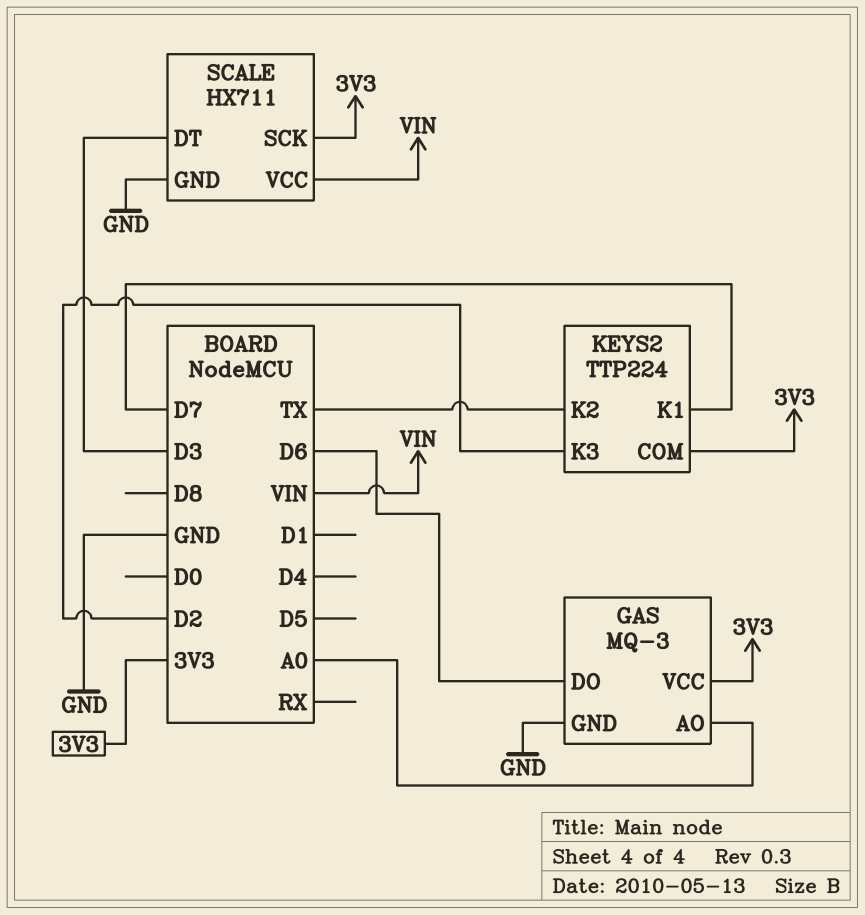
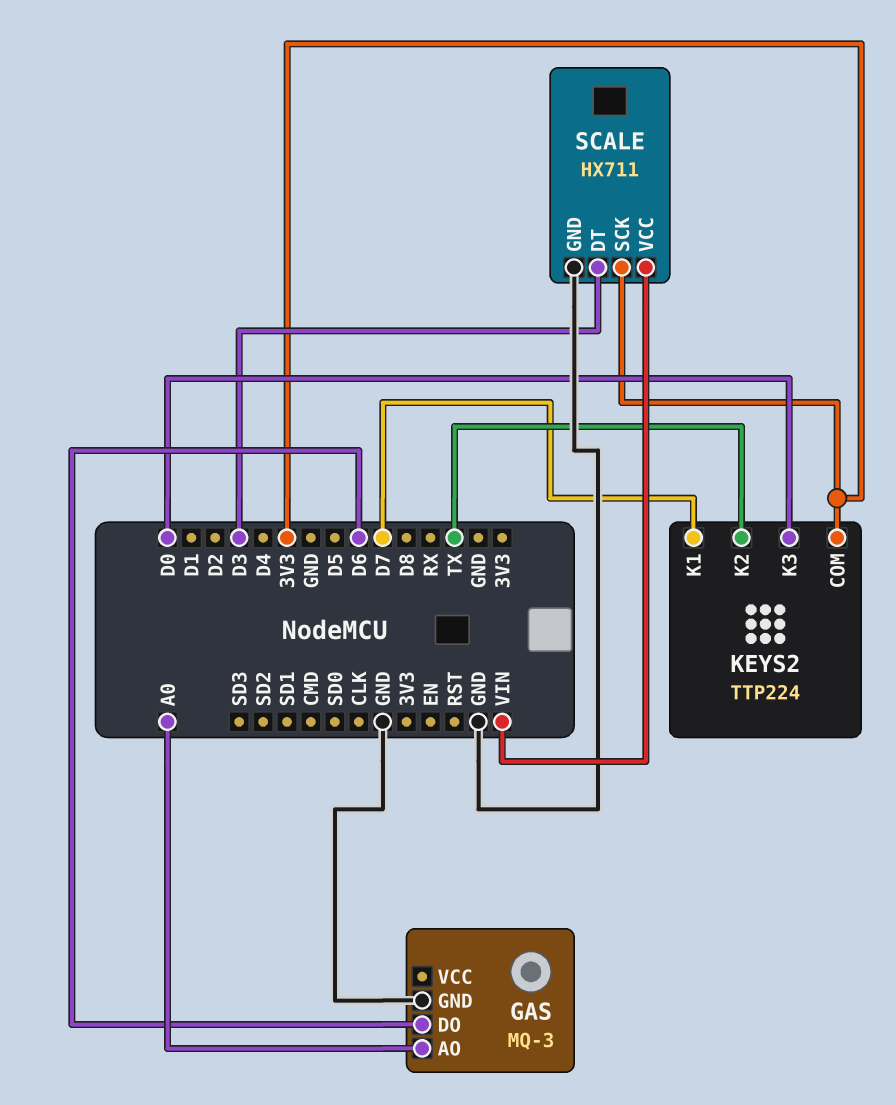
GAS pin VCC: 3V3 -> none
KEYS2 pin K3: D2 -> D0

